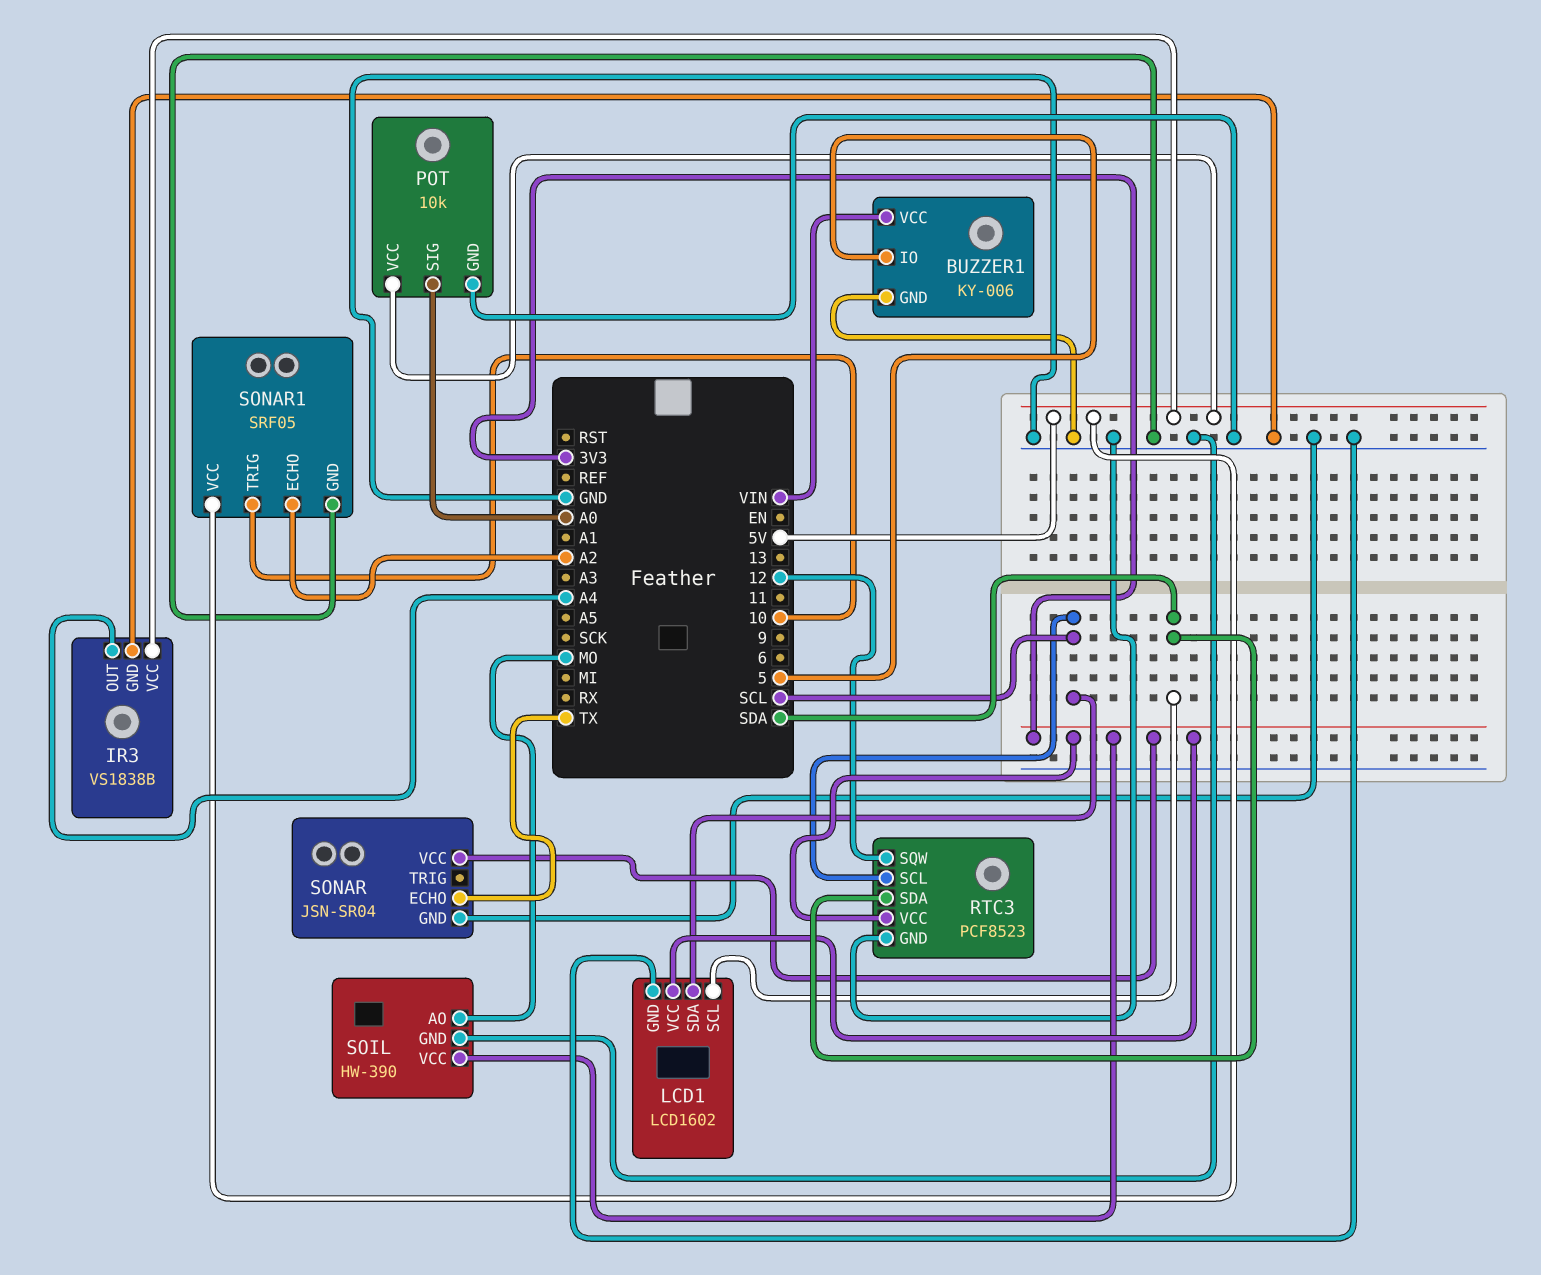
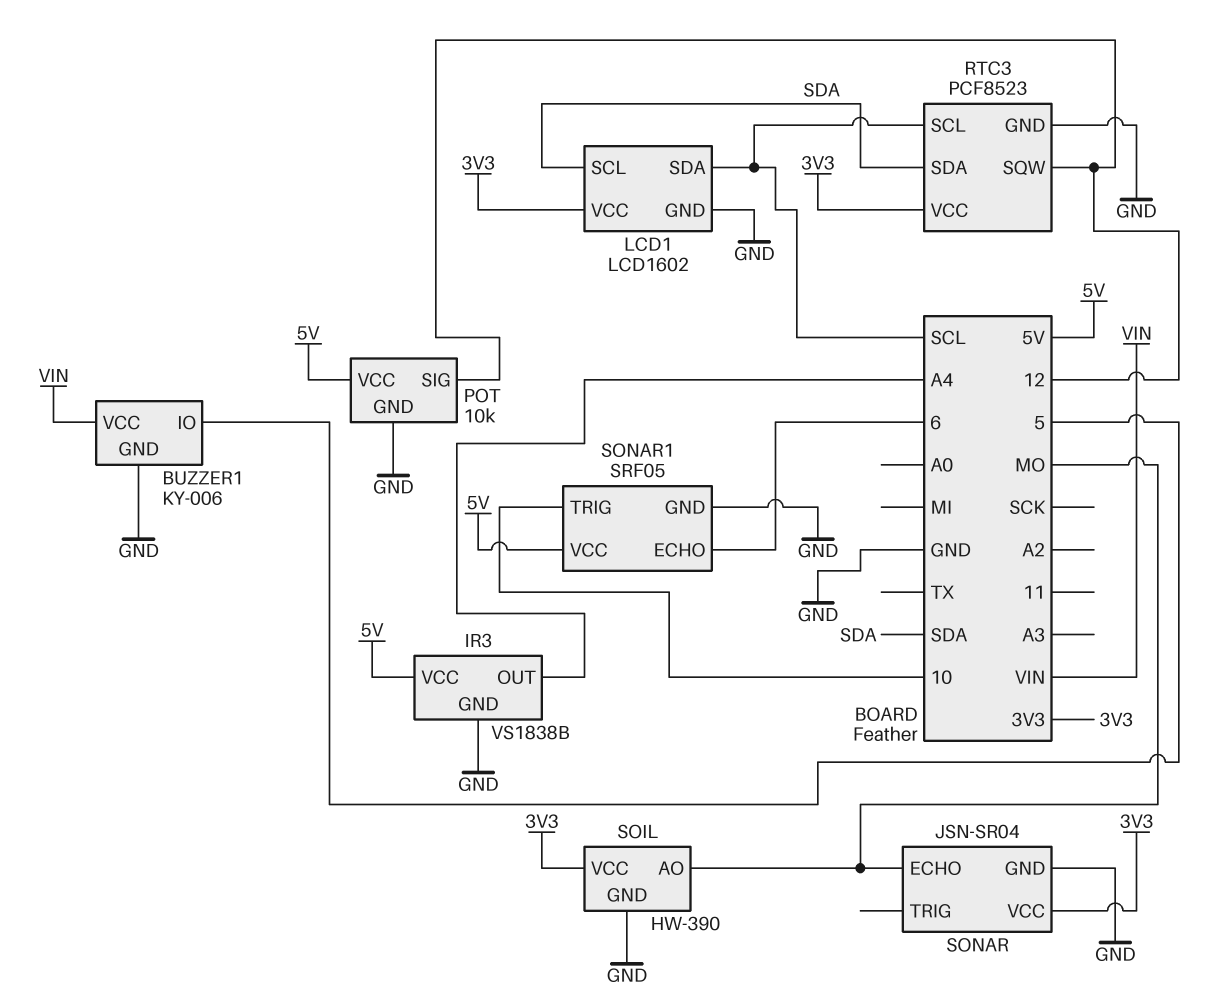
POT pin SIG: A0 -> 12
SONAR pin ECHO: TX -> MO
SONAR1 pin ECHO: A2 -> 6

